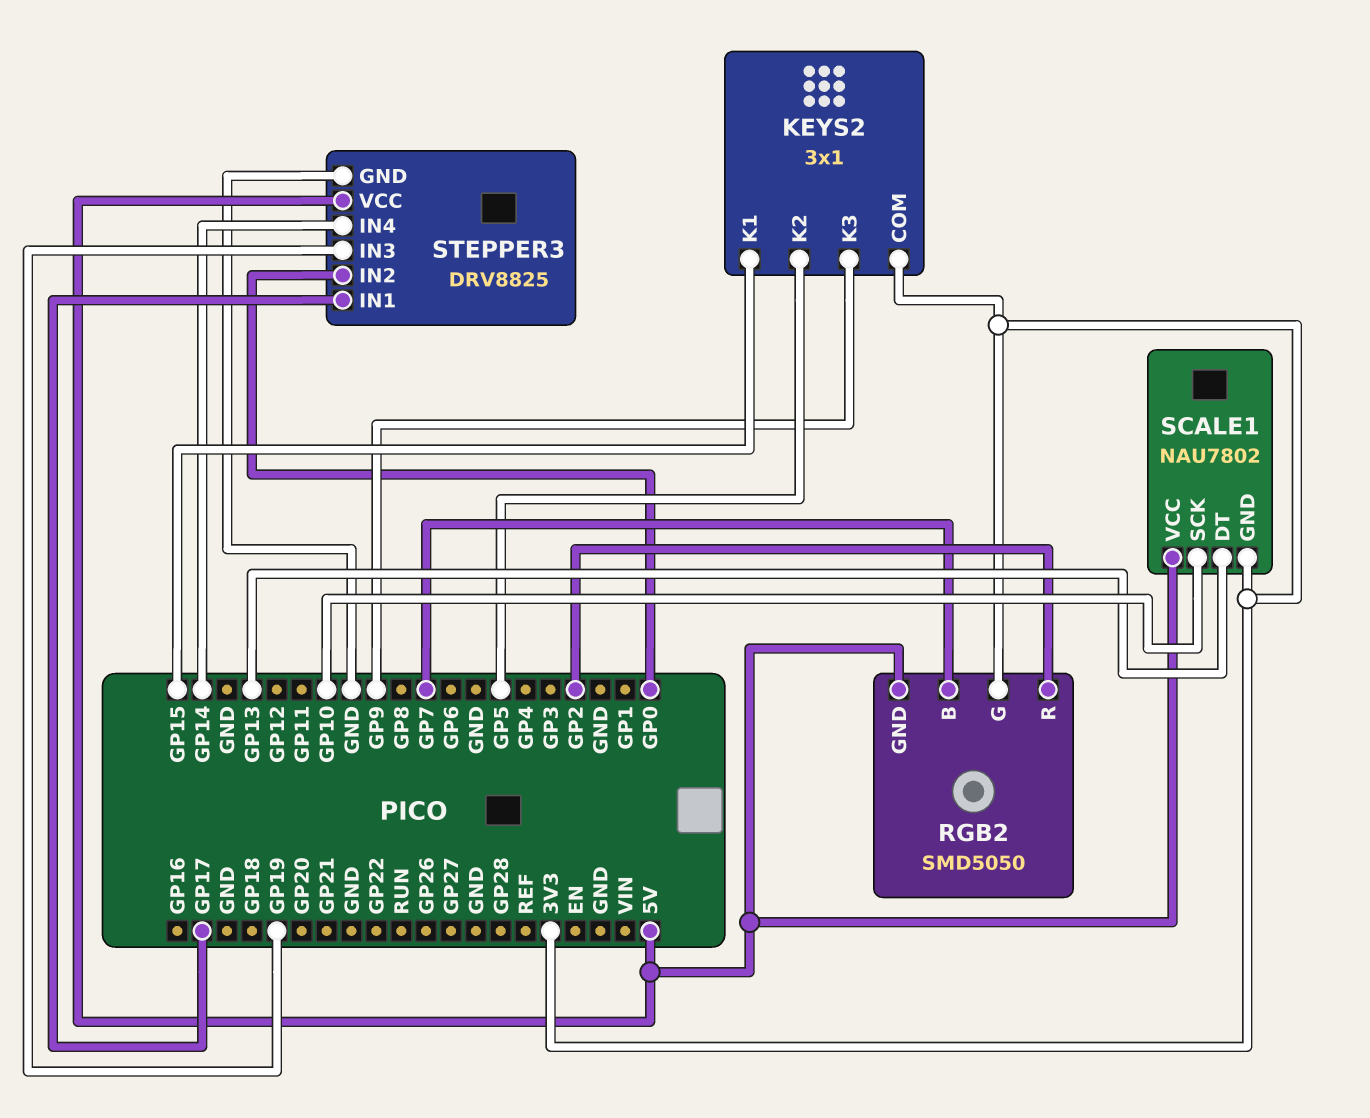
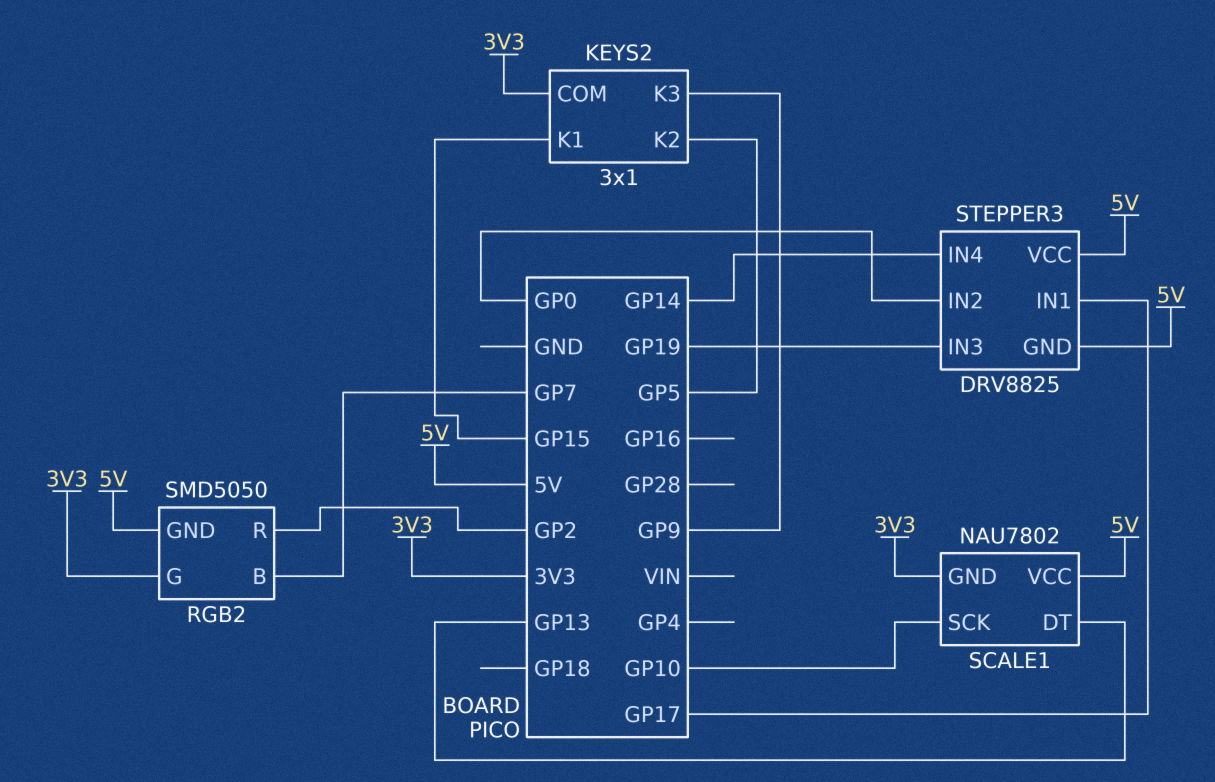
STEPPER3 pin GND: GND -> 5V

